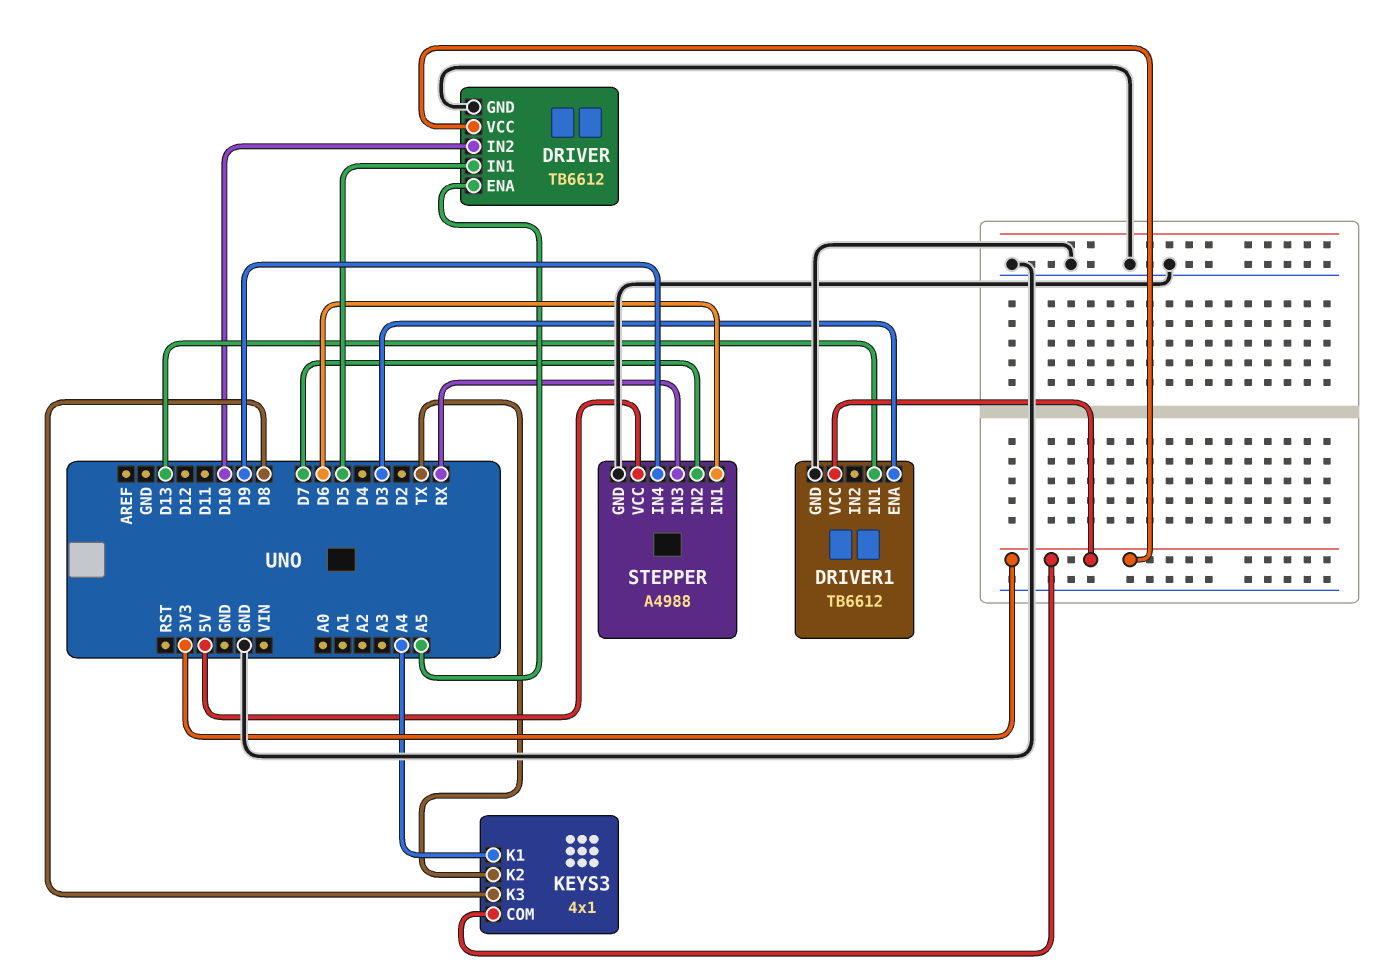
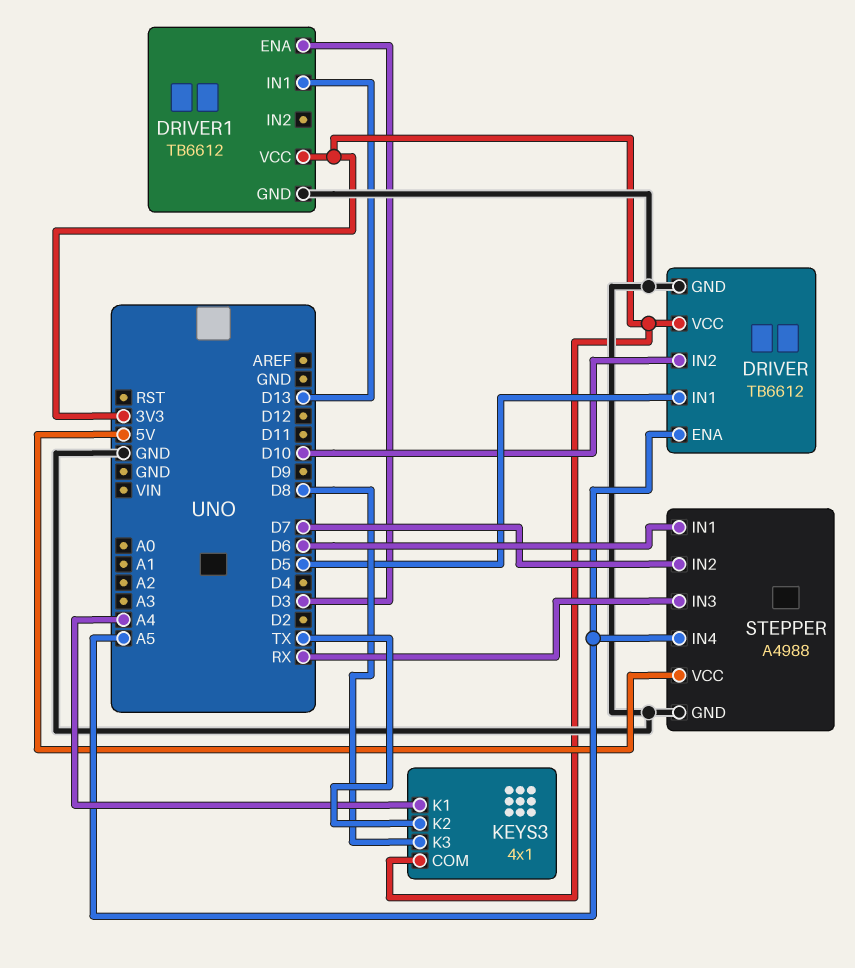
STEPPER pin IN4: D9 -> A5

